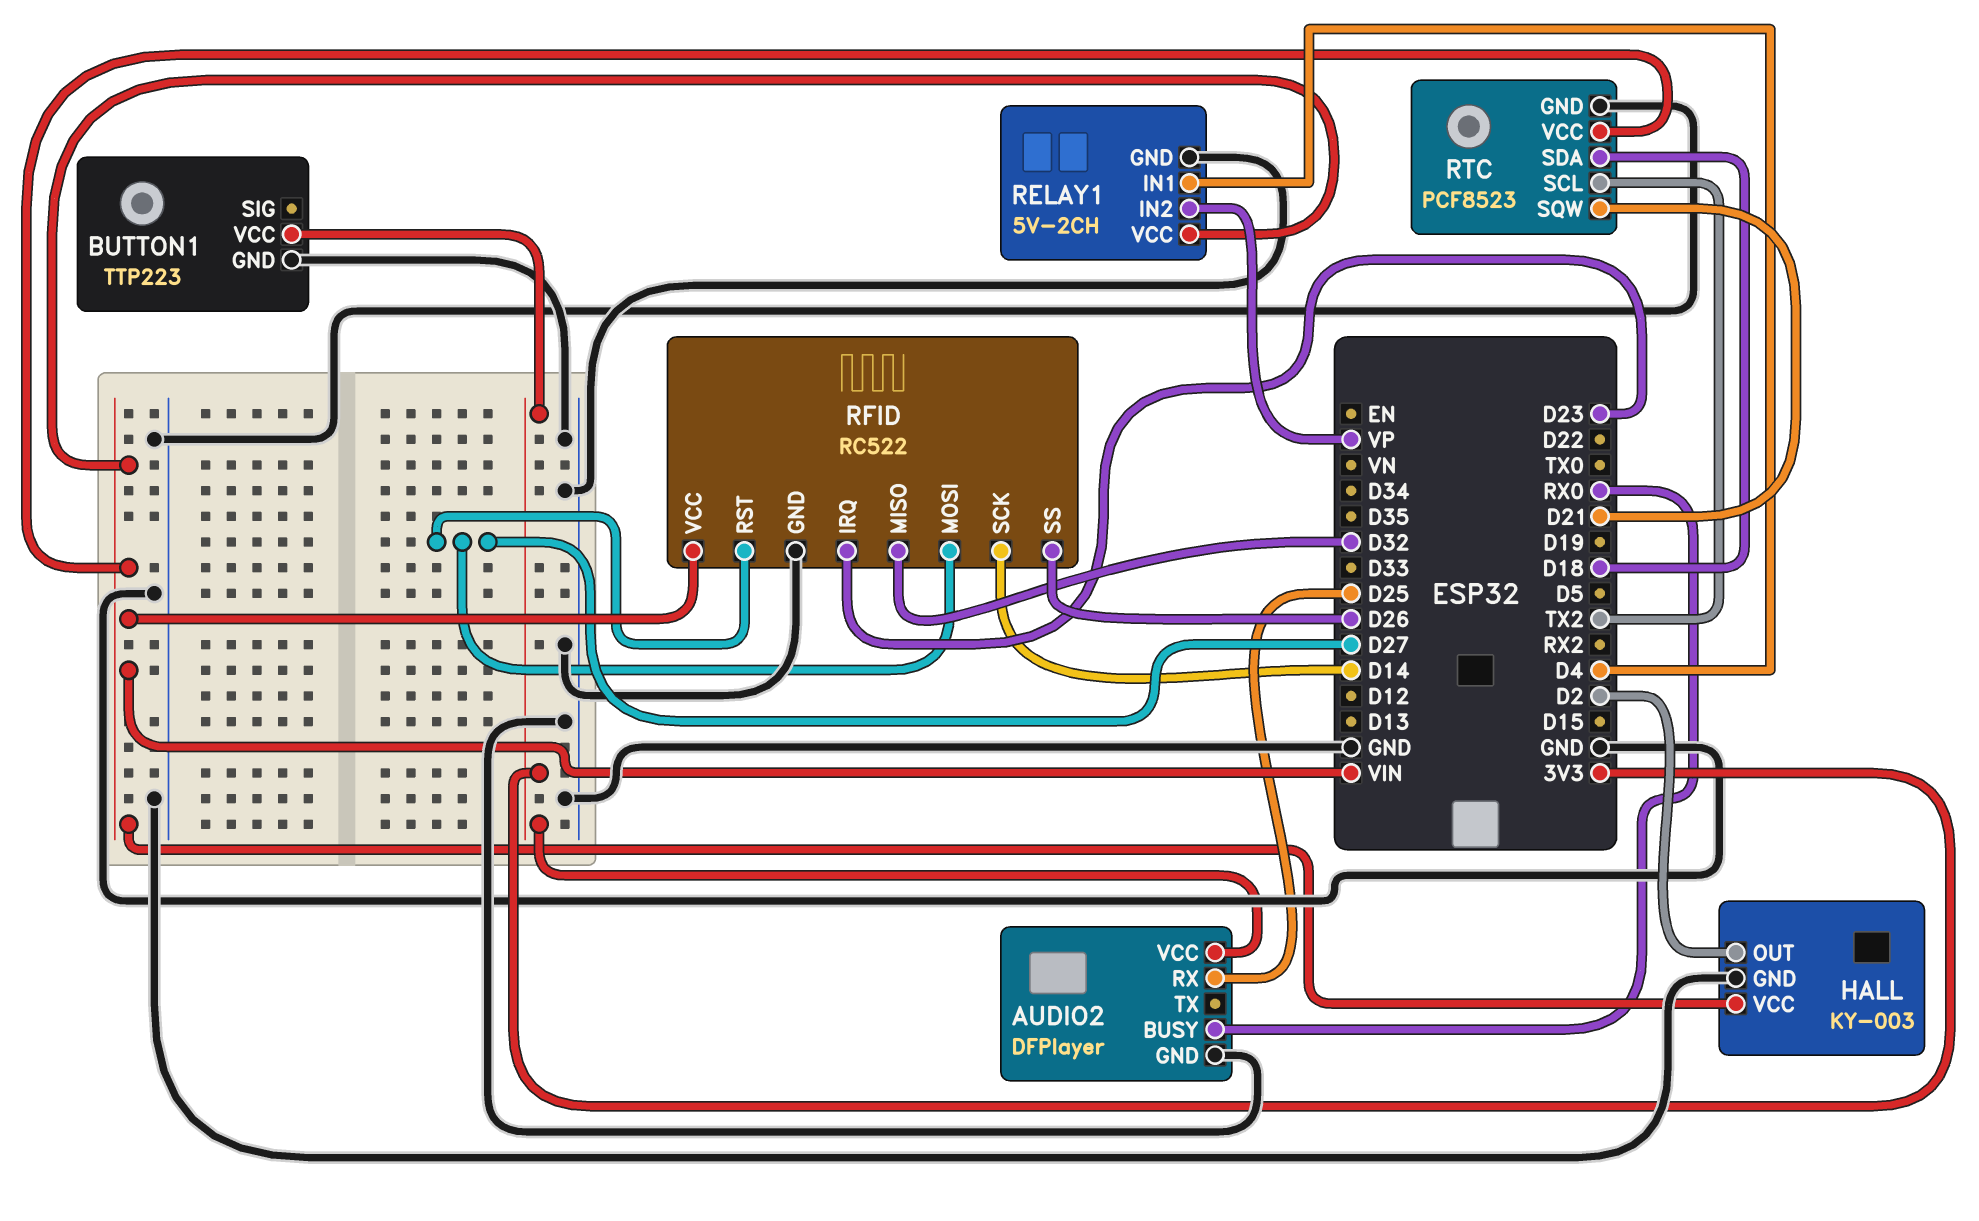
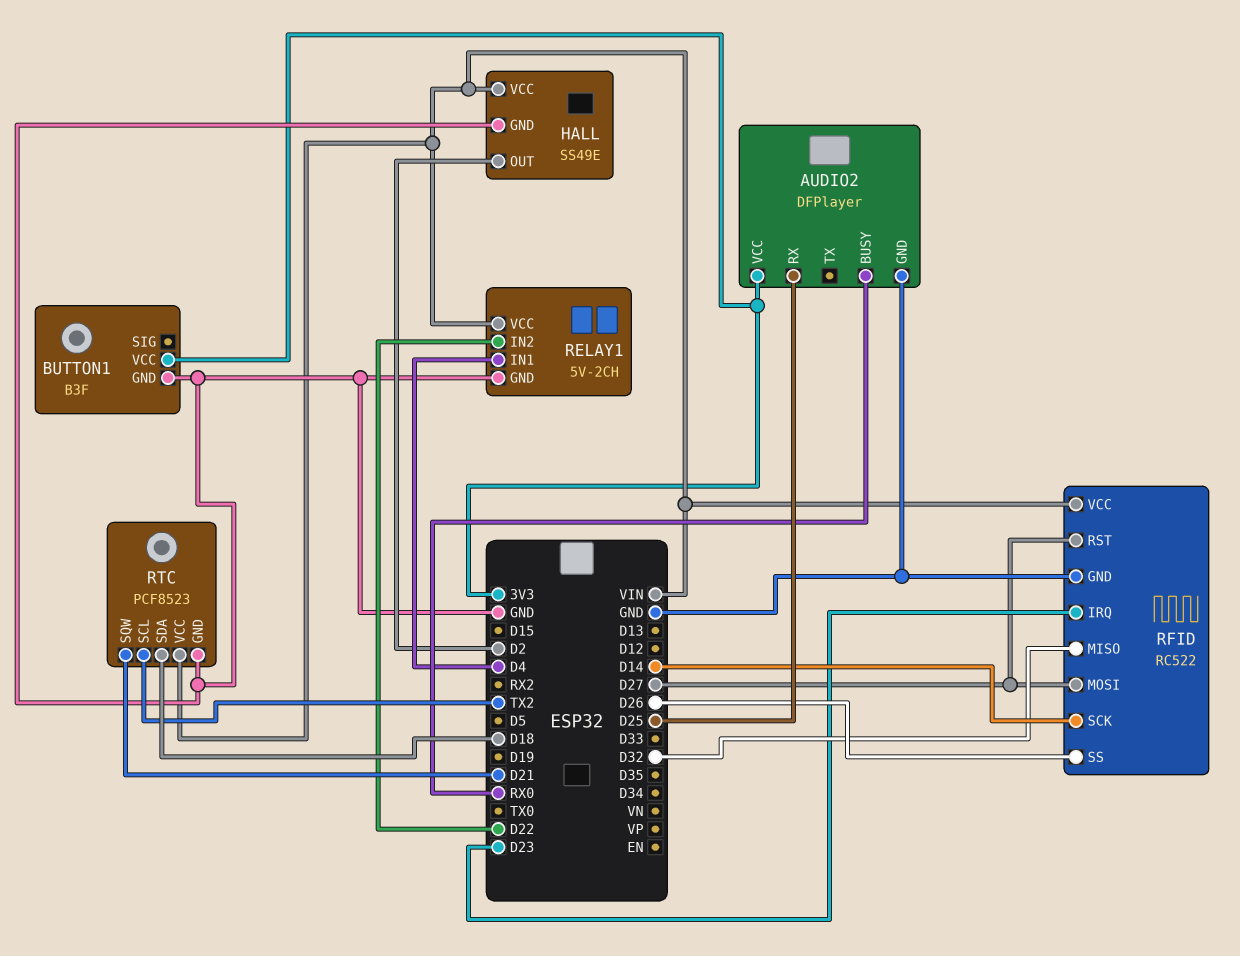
BUTTON1: TTP223 -> B3F
HALL: KY-003 -> SS49E
RELAY1 pin IN2: VP -> D22

